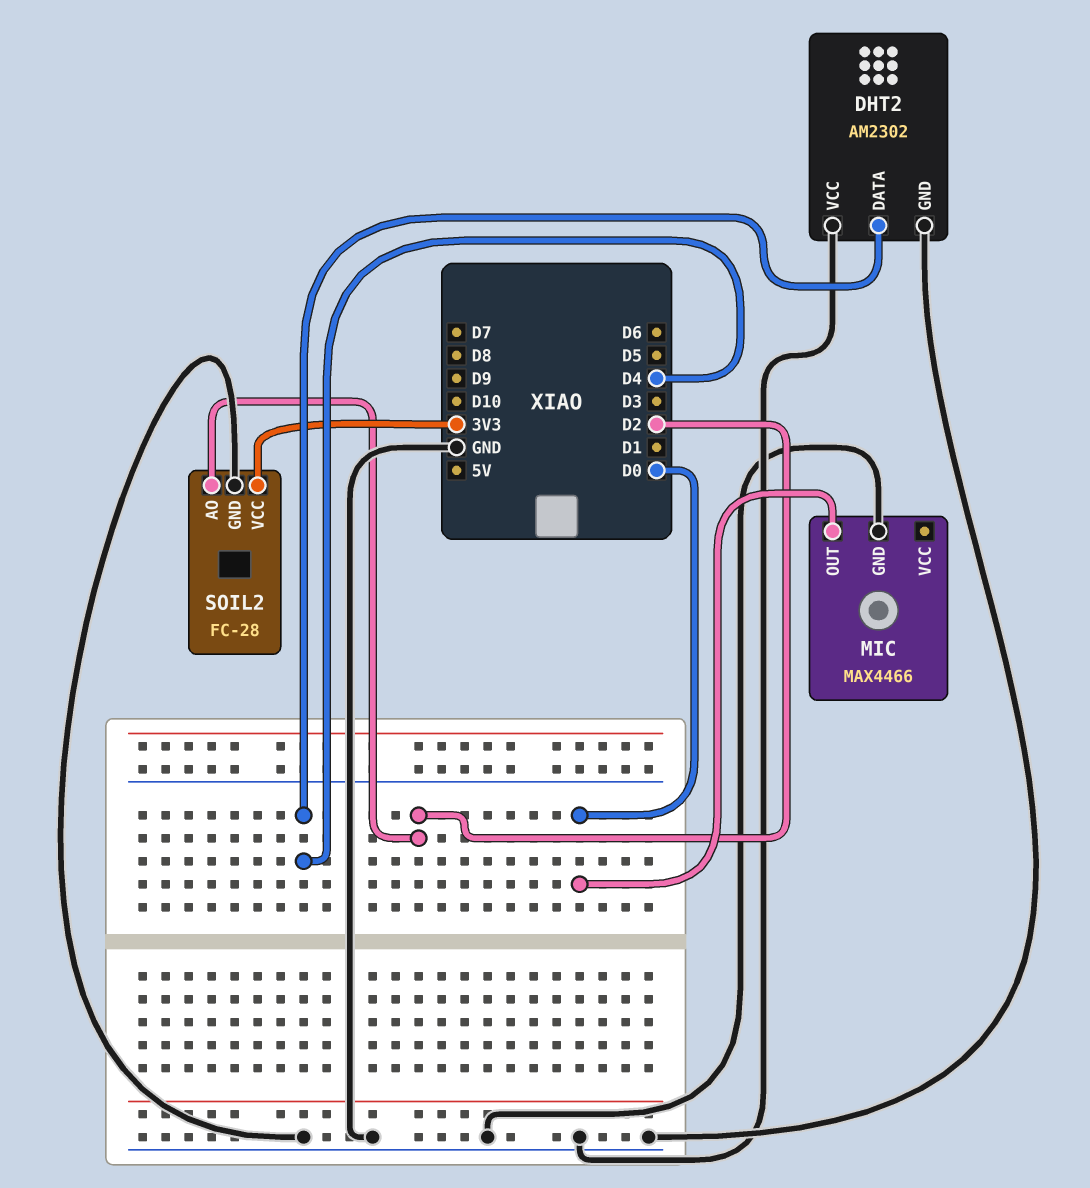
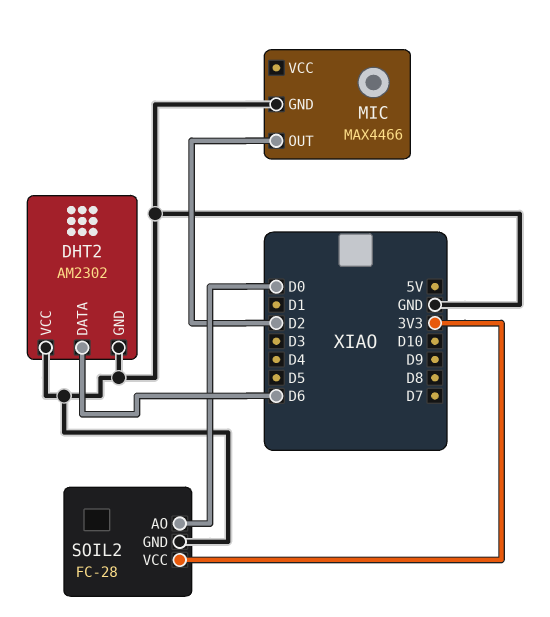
DHT2 pin DATA: D4 -> D6
MIC pin OUT: D0 -> D2
SOIL2 pin AO: D2 -> D0

